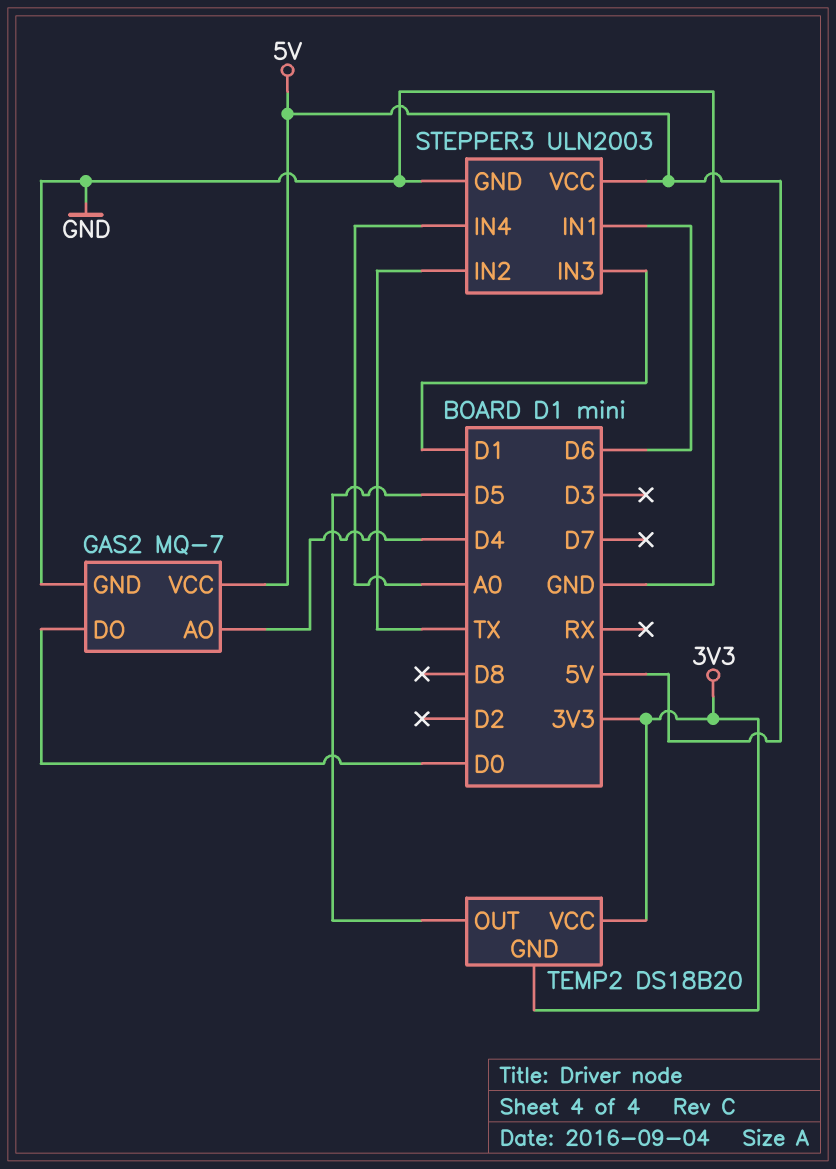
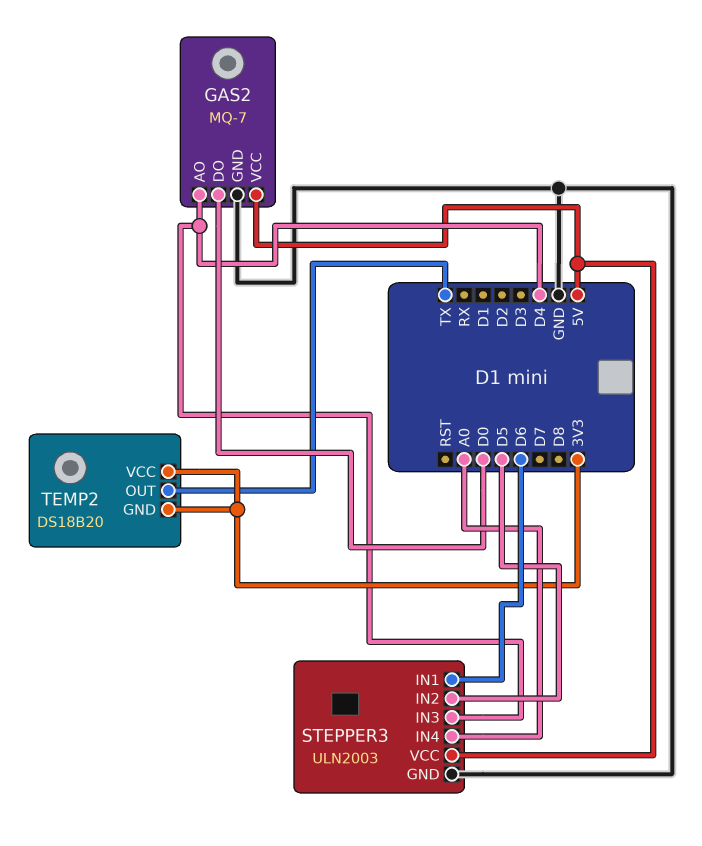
STEPPER3 pin IN2: TX -> D5
STEPPER3 pin IN3: D1 -> D4
TEMP2 pin OUT: D5 -> TX

